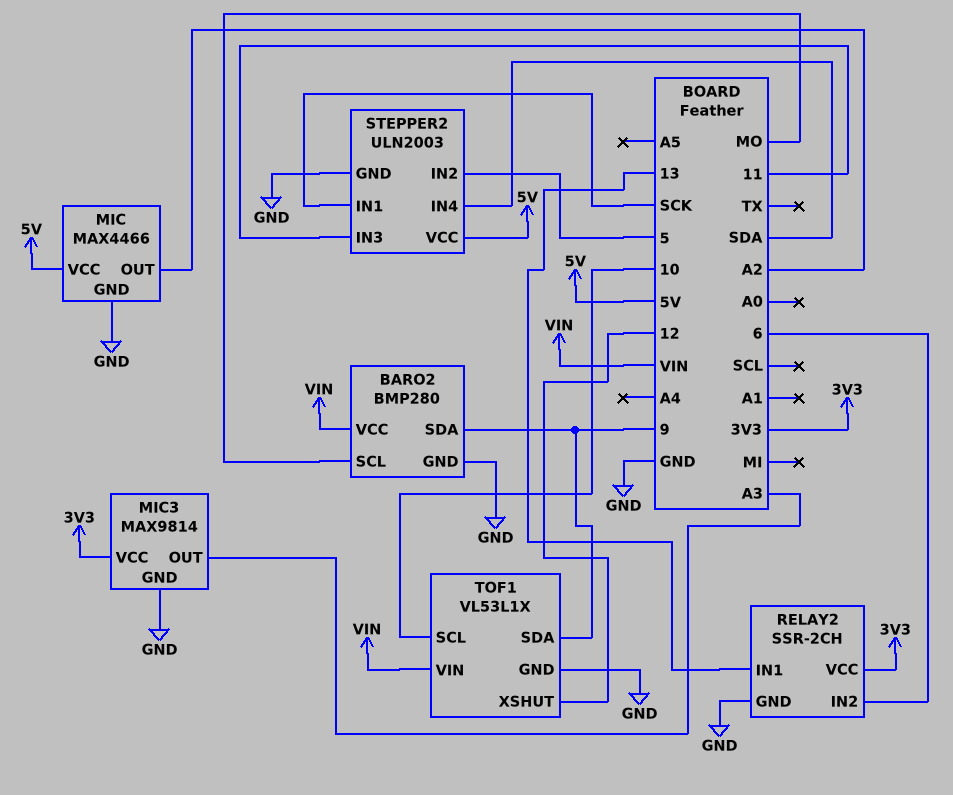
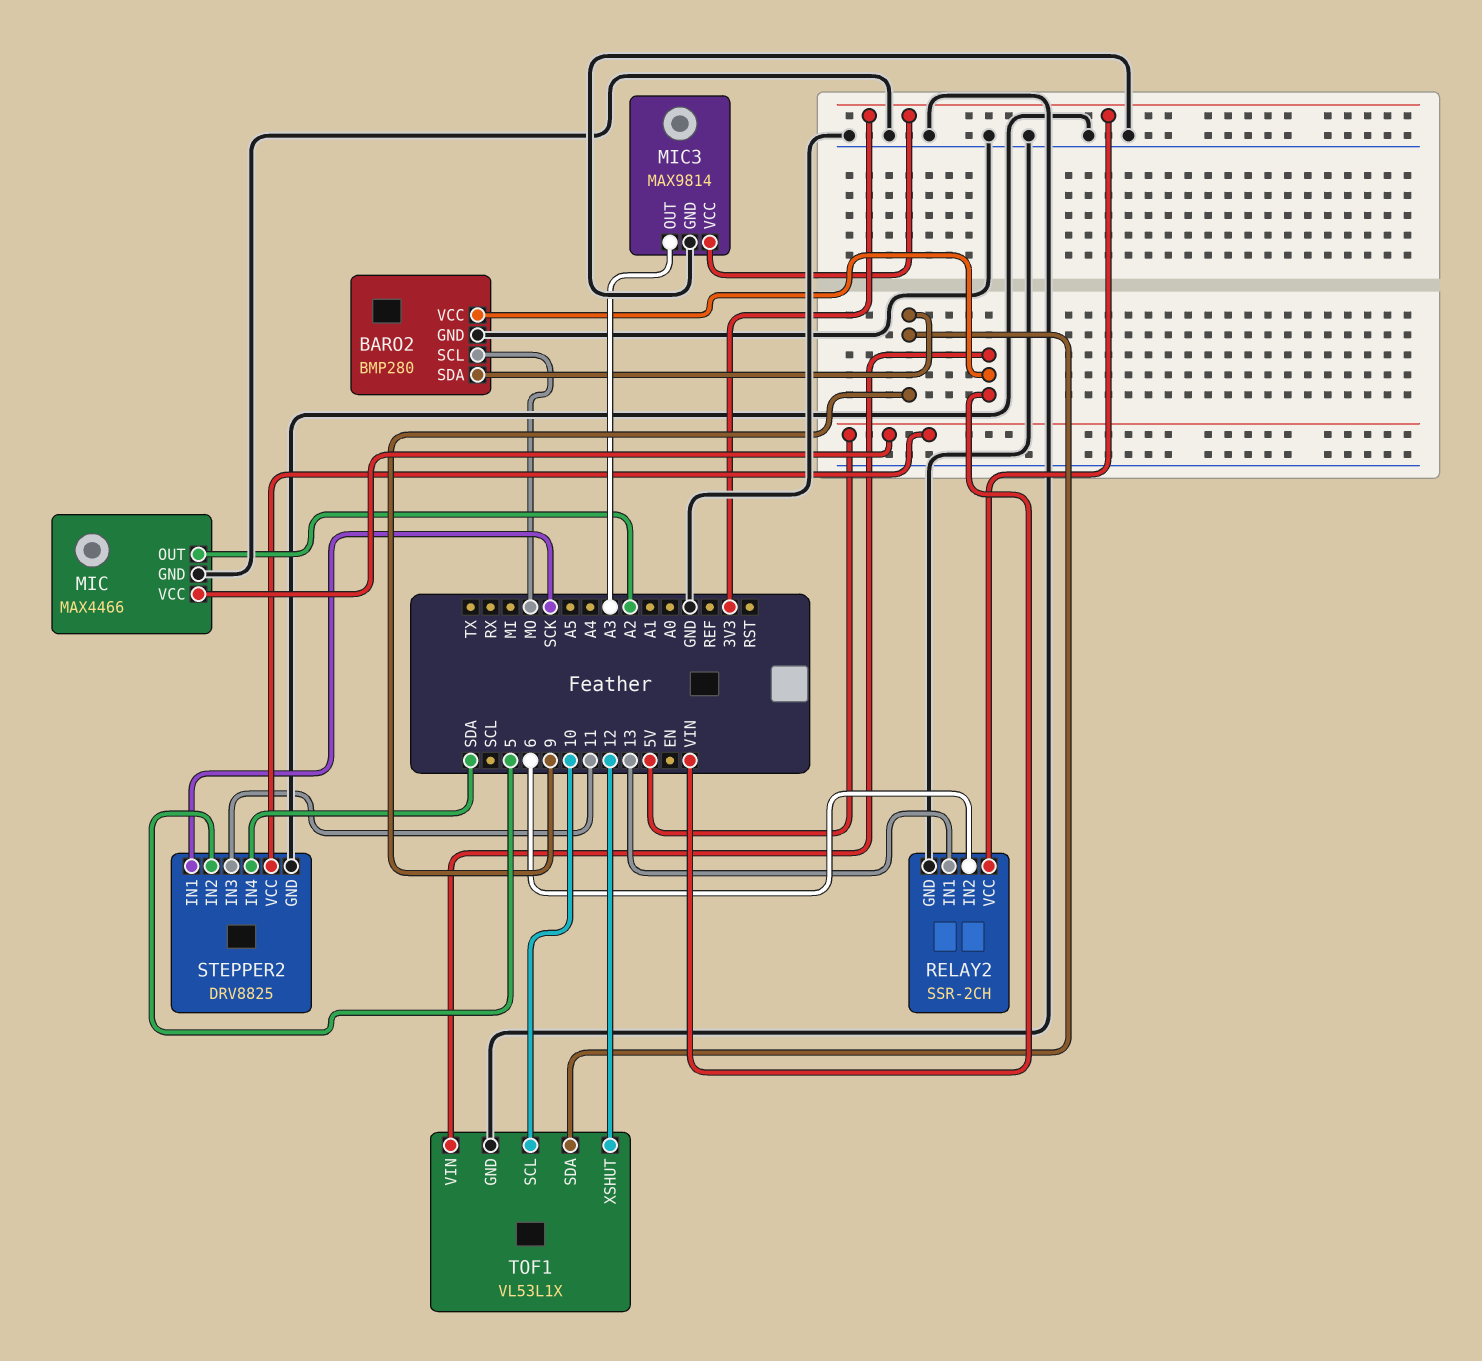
STEPPER2: ULN2003 -> DRV8825

